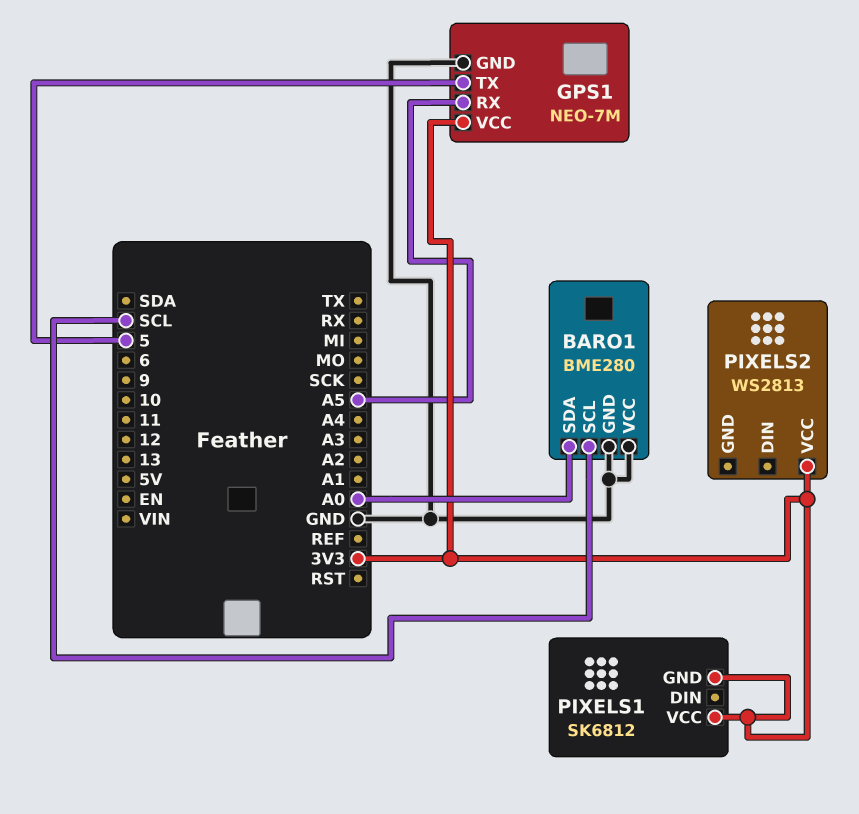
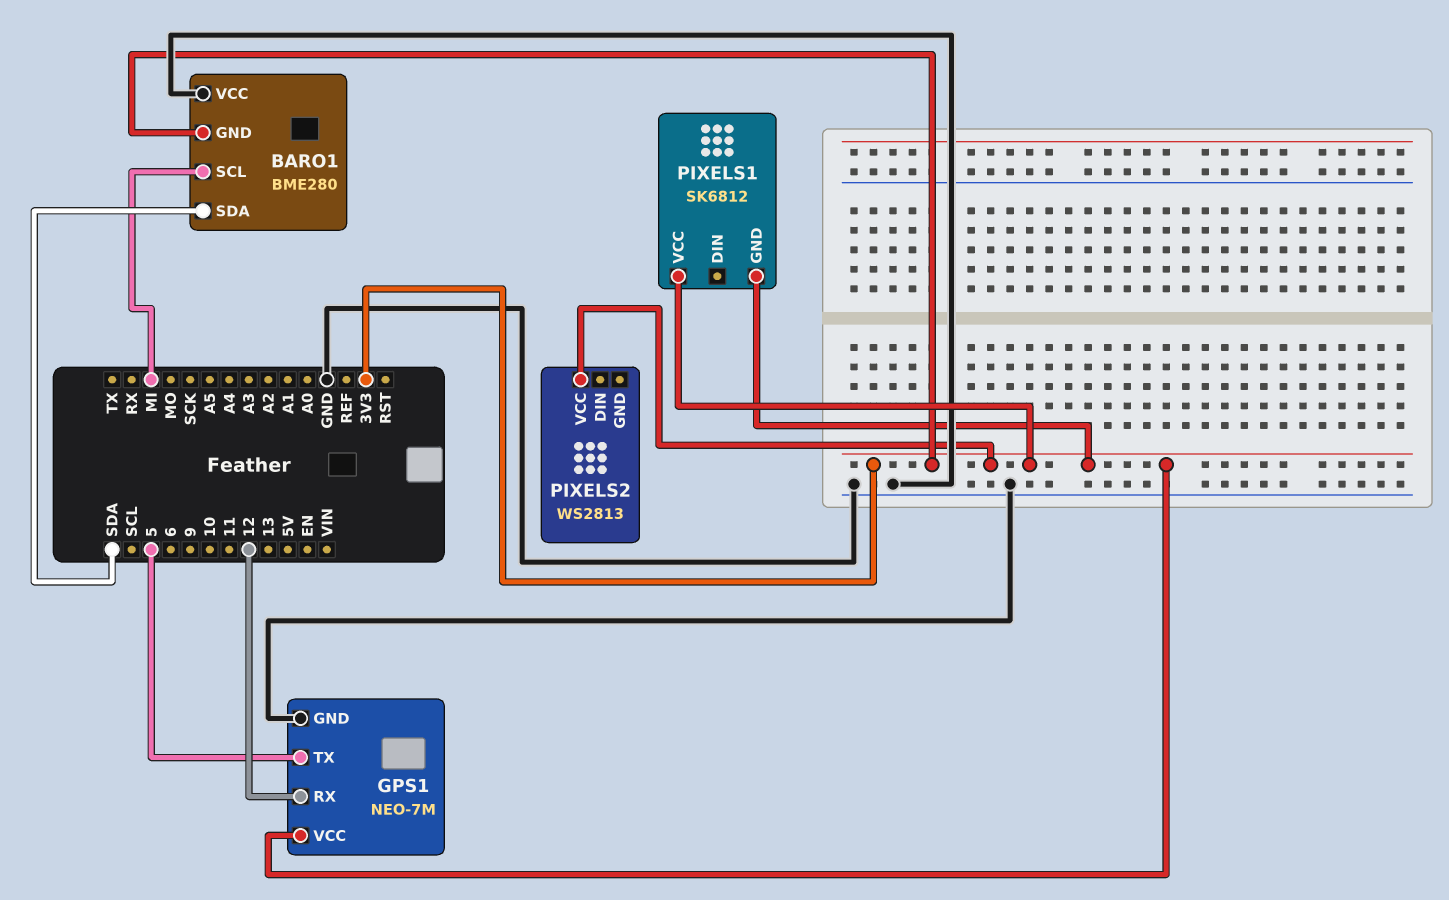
BARO1 pin GND: GND -> 3V3
BARO1 pin SCL: SCL -> MI
BARO1 pin SDA: A0 -> SDA
GPS1 pin RX: A5 -> 12

